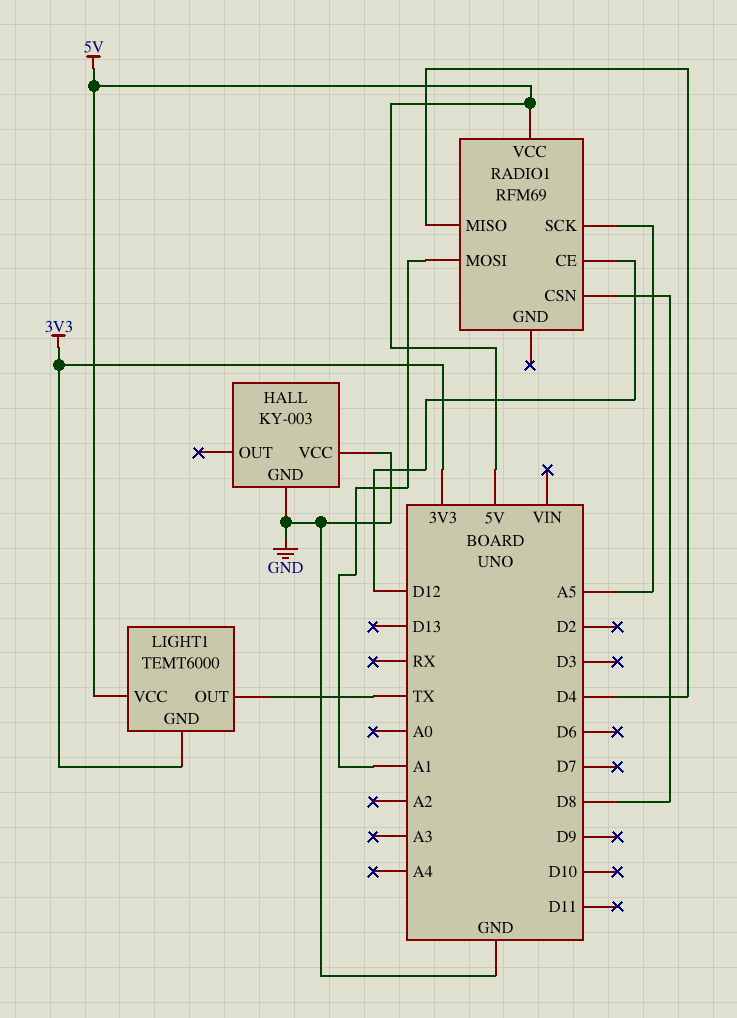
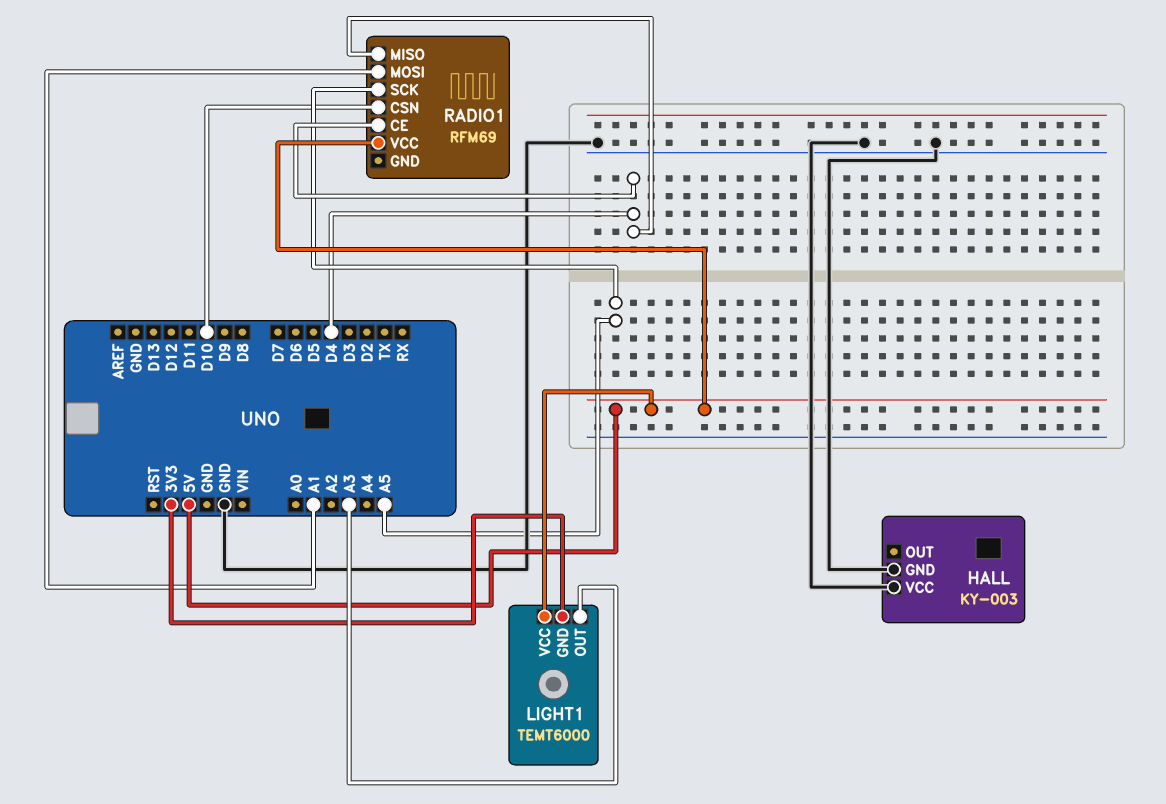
LIGHT1 pin OUT: TX -> A3
RADIO1 pin CE: D12 -> D4
RADIO1 pin CSN: D8 -> D10

